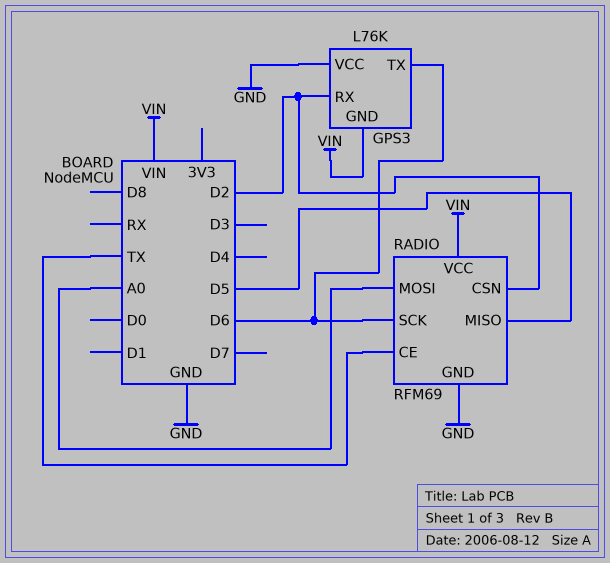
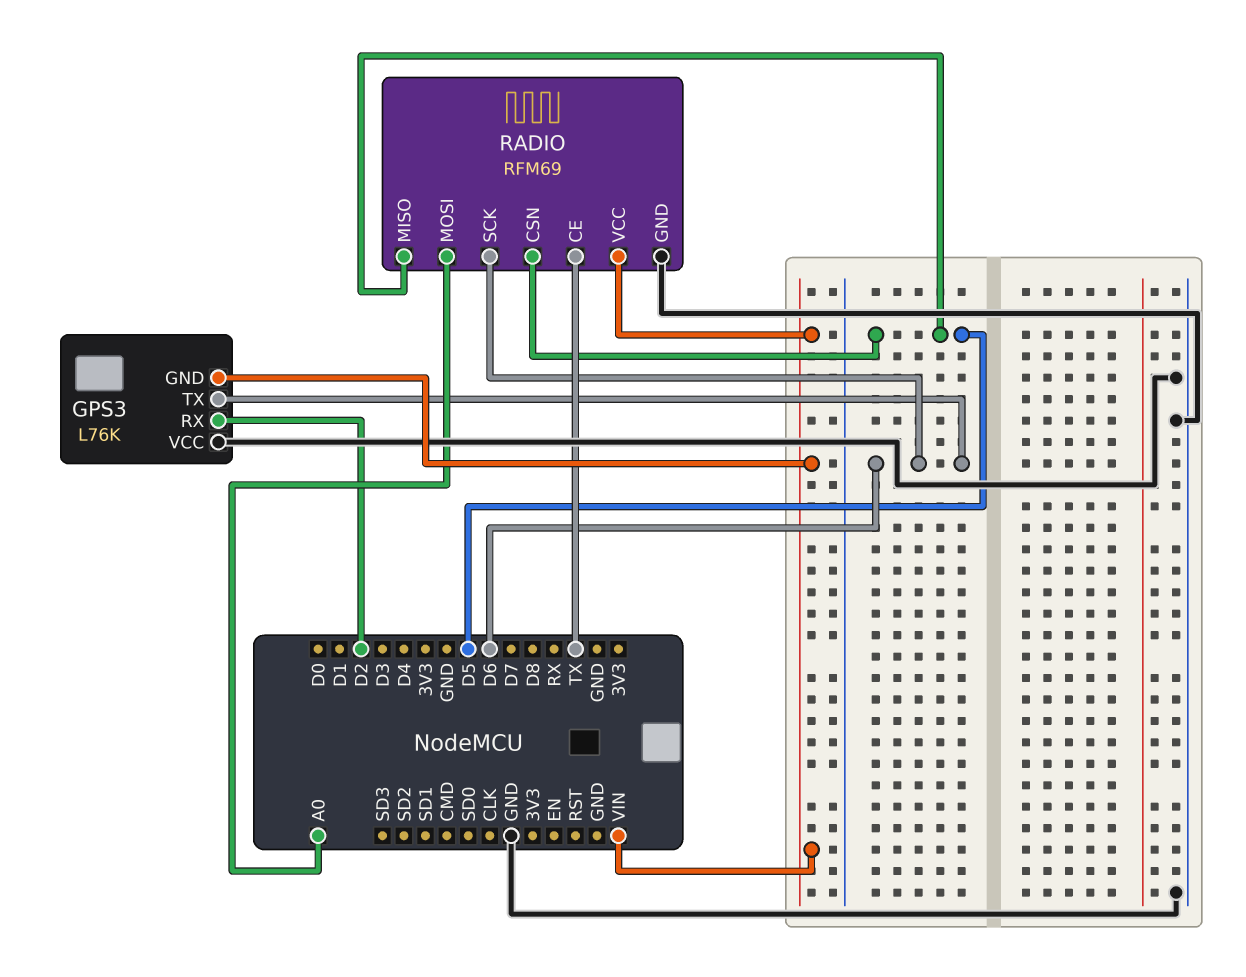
RADIO pin CSN: D2 -> D5

